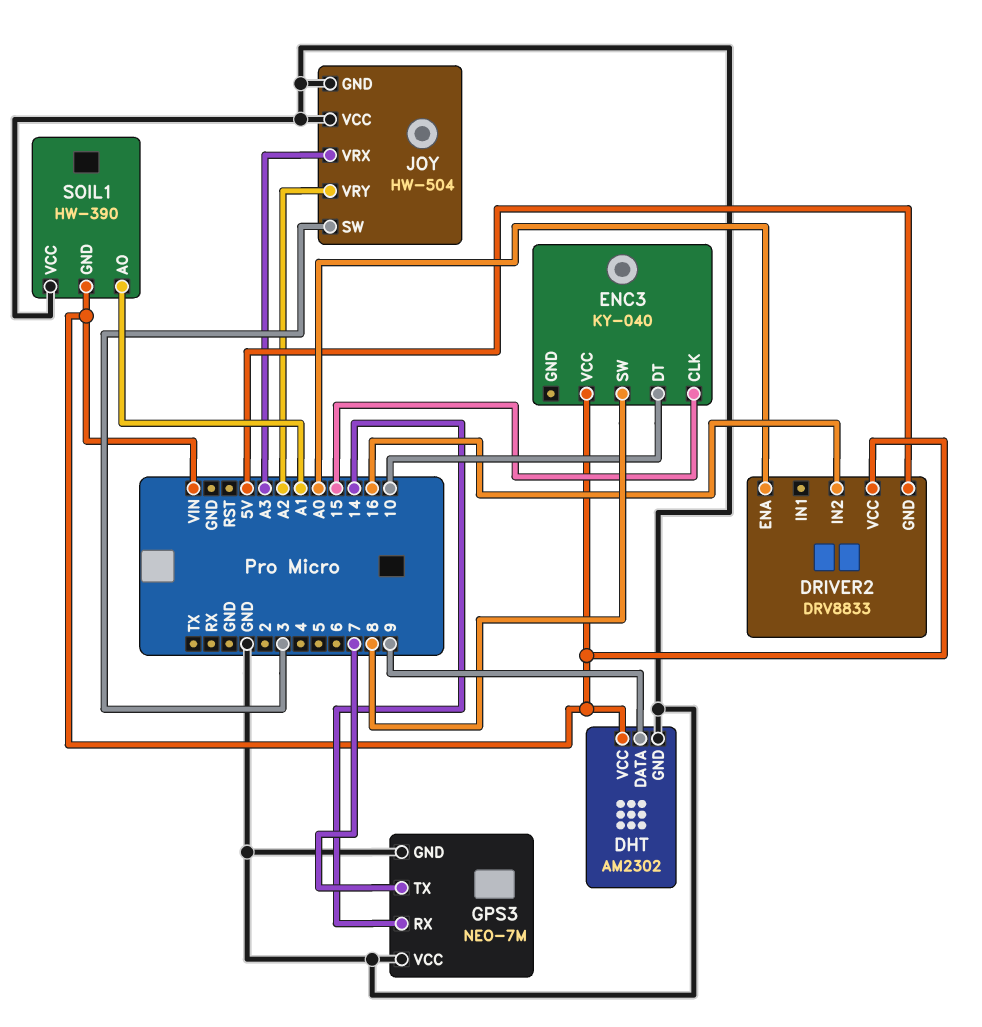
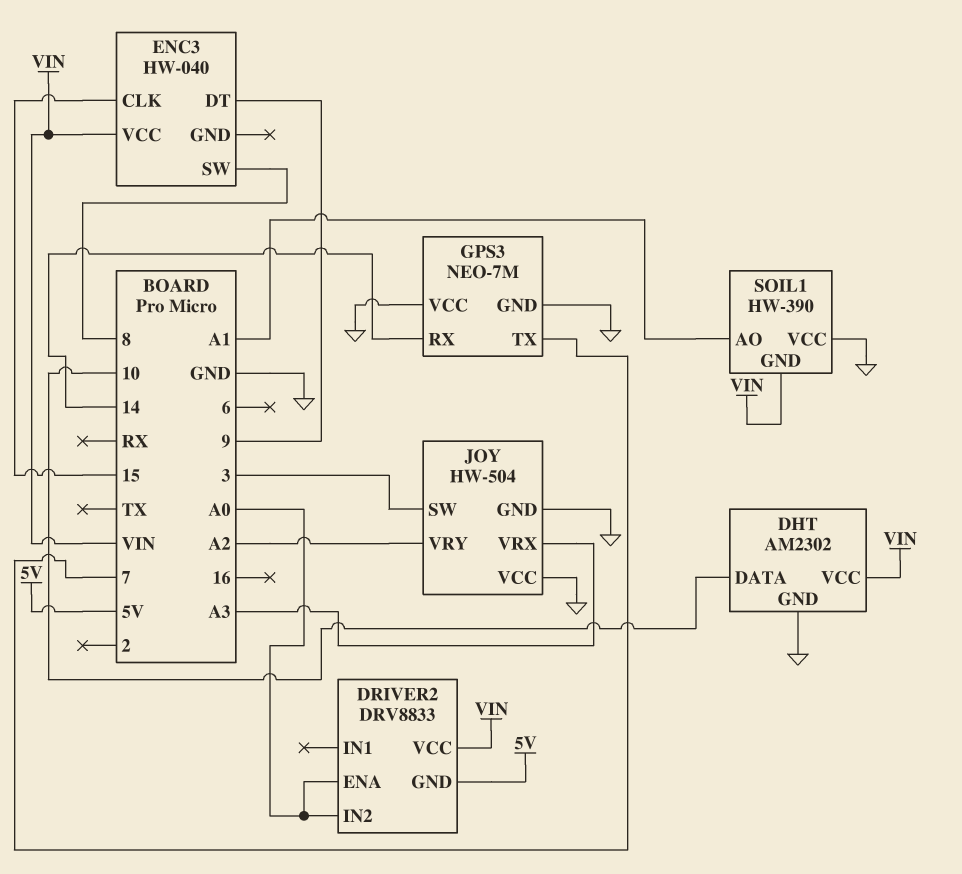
DHT pin DATA: 9 -> 10
DRIVER2 pin IN2: 16 -> A0
ENC3: KY-040 -> HW-040
ENC3 pin DT: 10 -> 9

